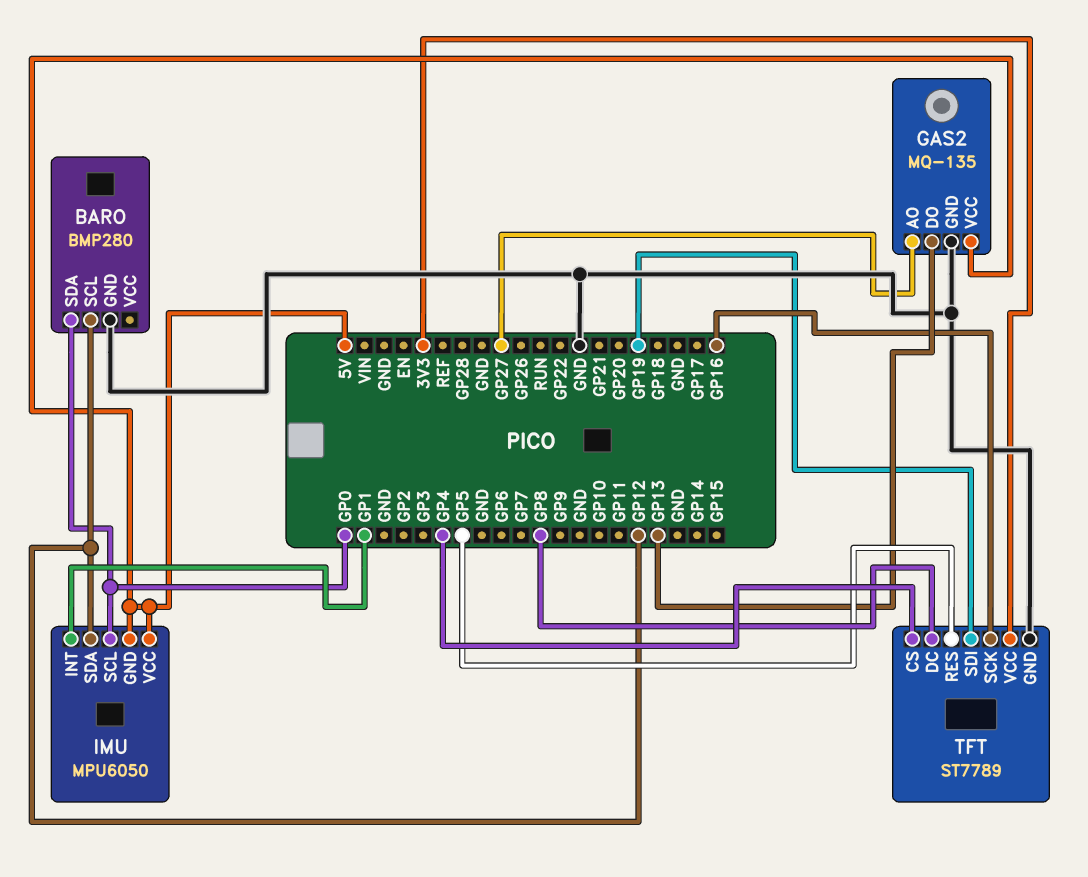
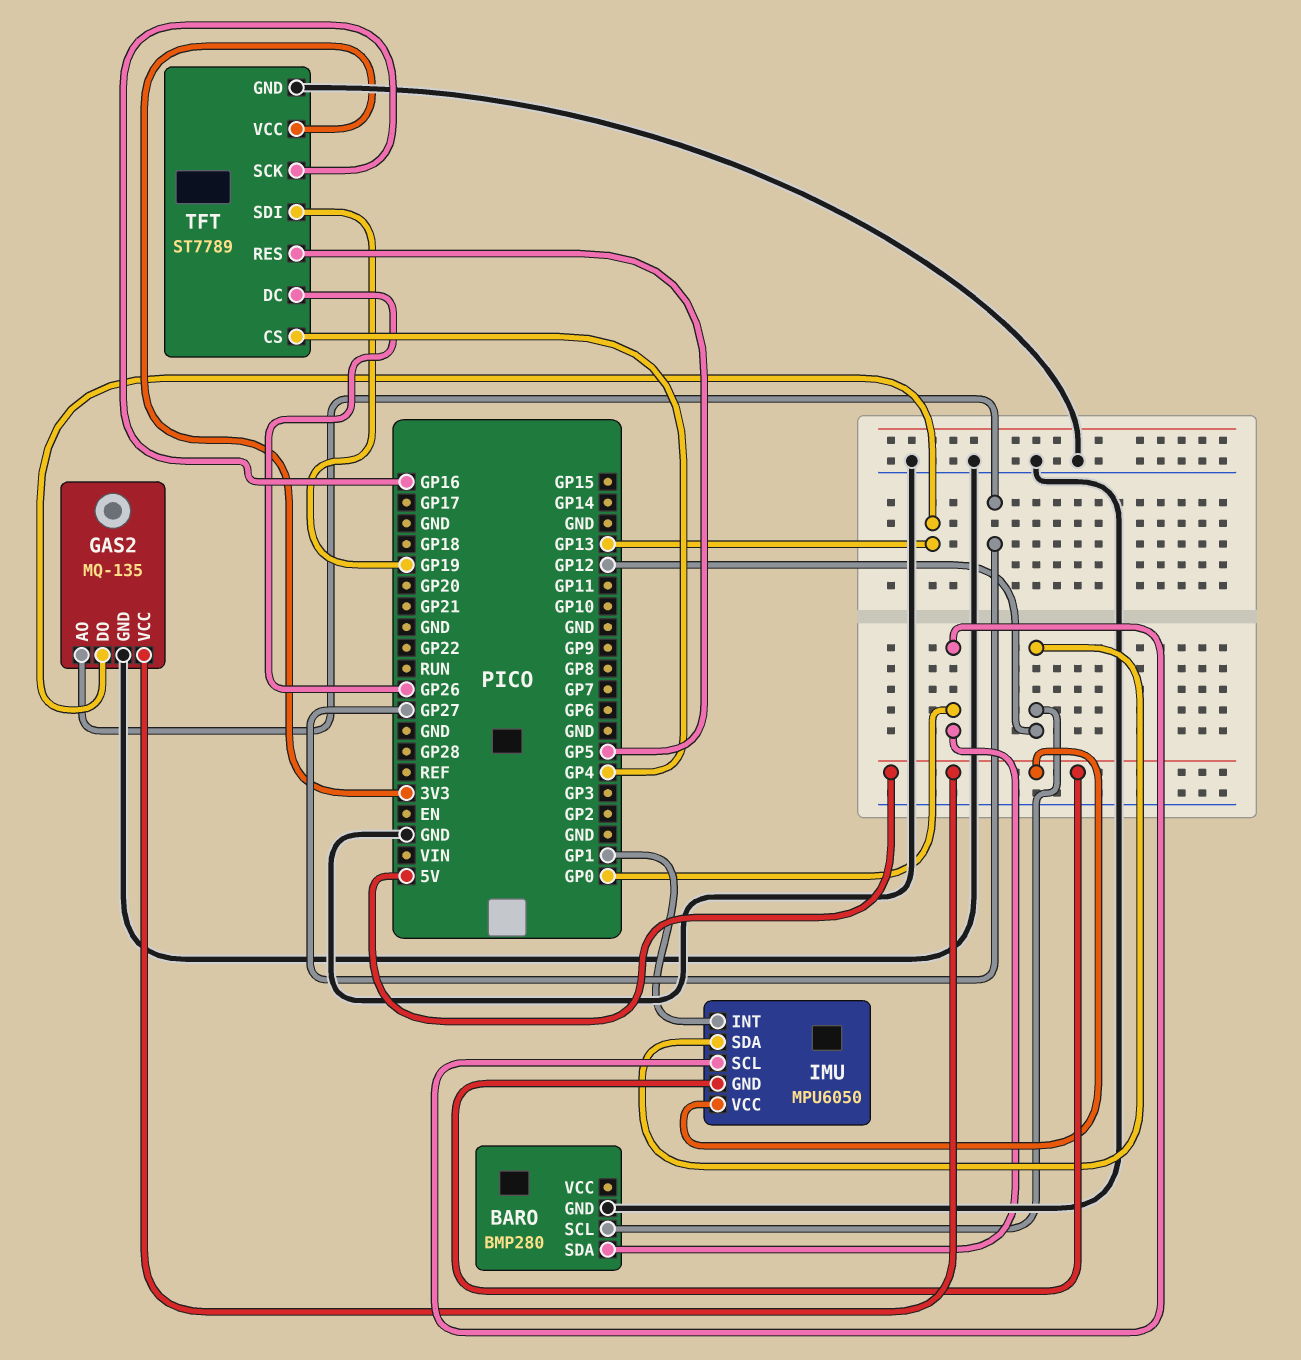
TFT pin DC: GP8 -> GP26

